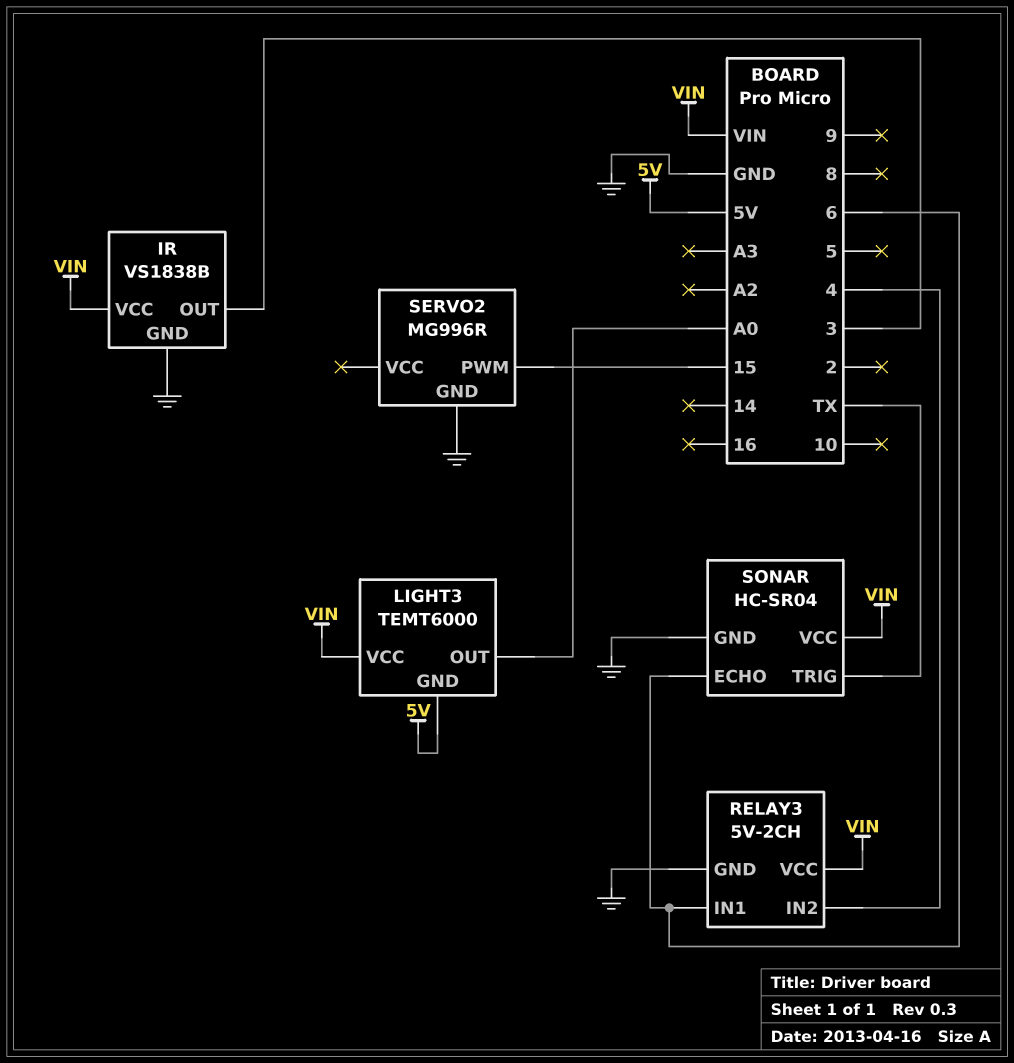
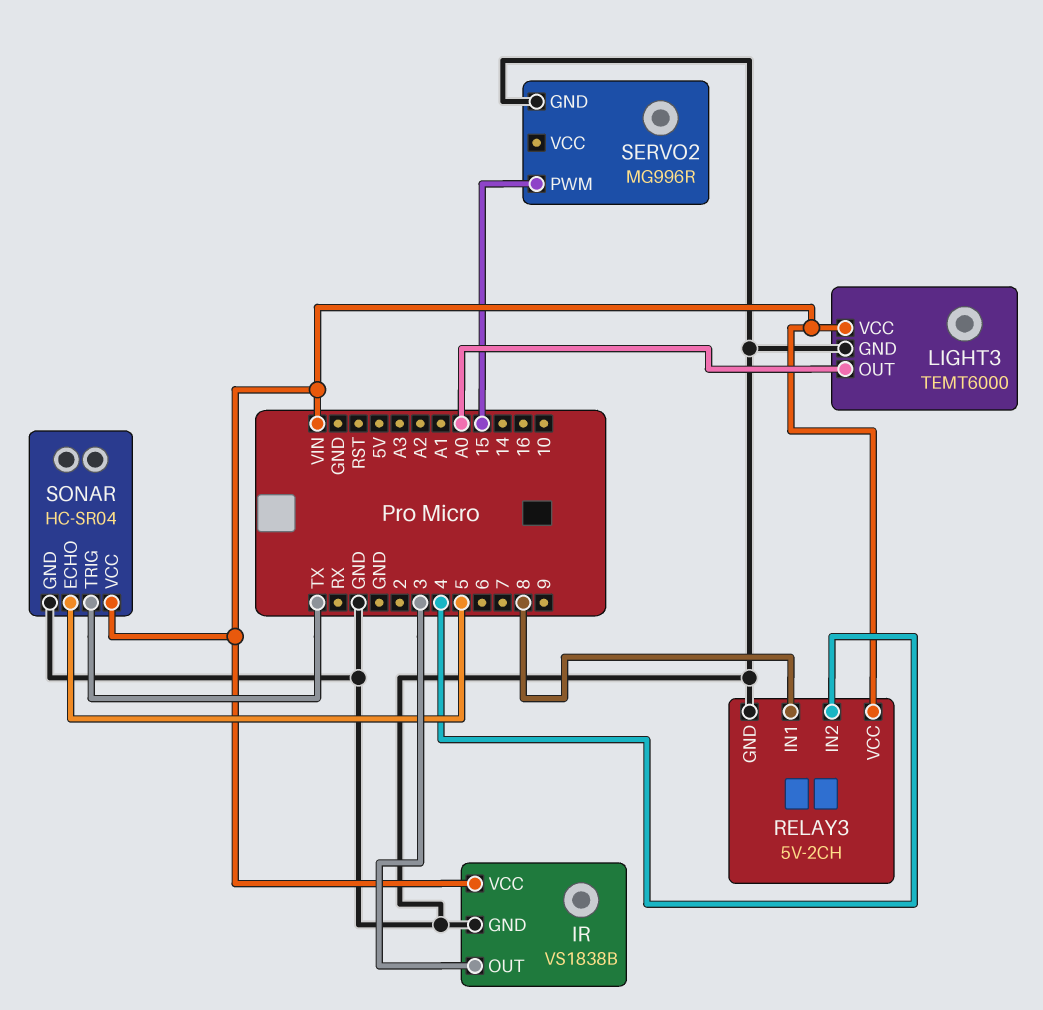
LIGHT3 pin GND: 5V -> GND
RELAY3 pin IN1: 6 -> 8
SONAR pin ECHO: 6 -> 5

